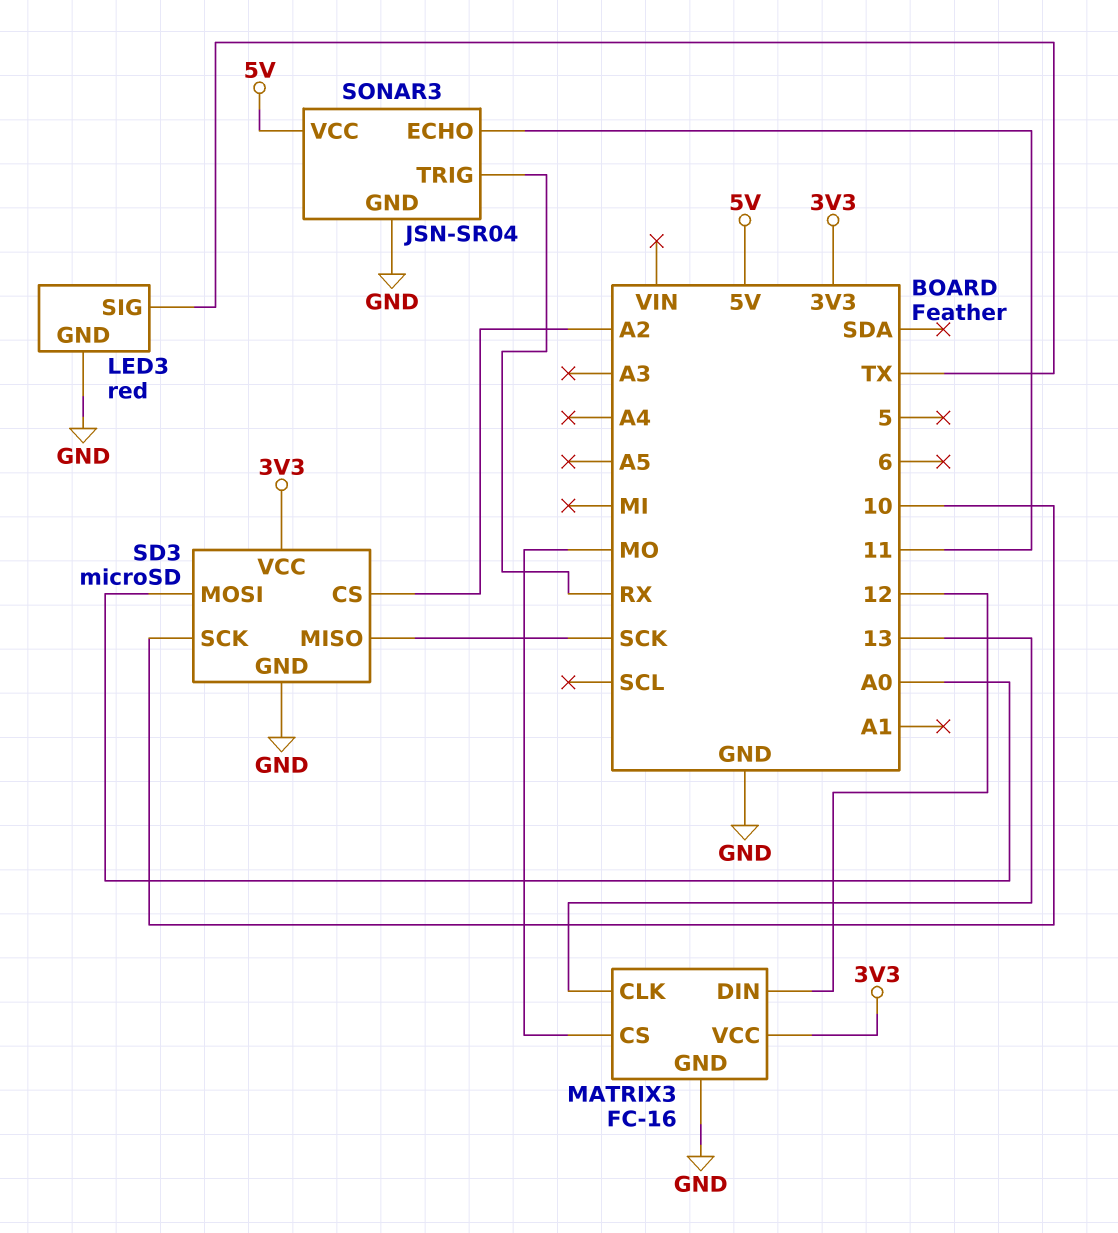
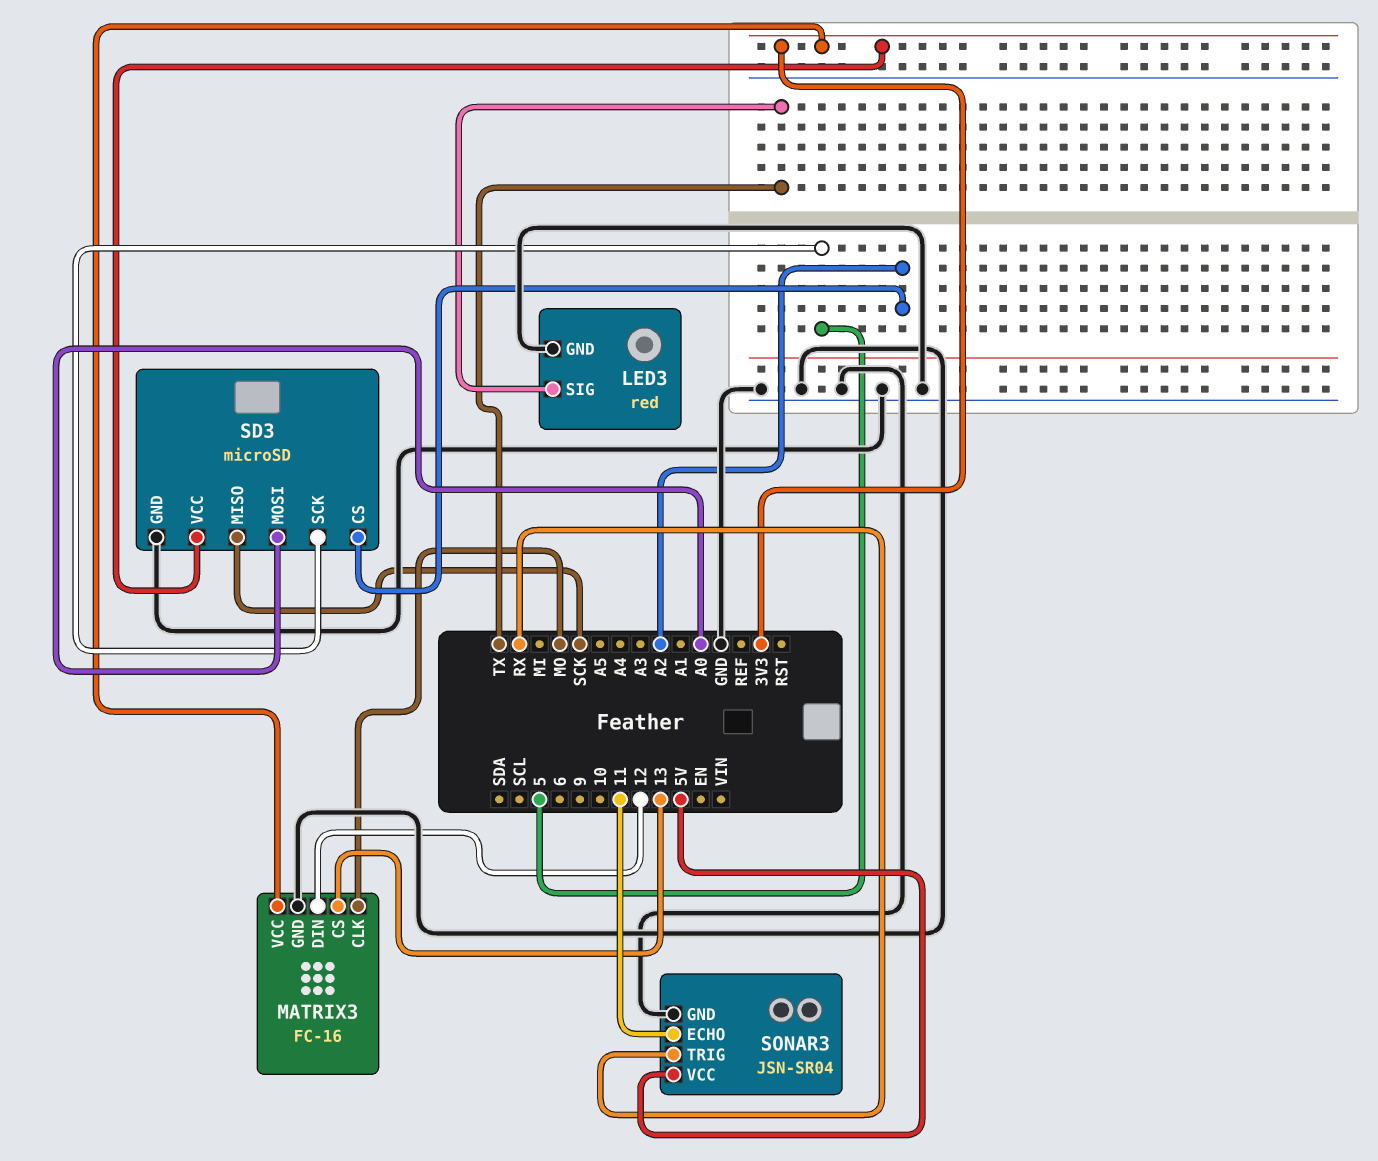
MATRIX3 pin CLK: 13 -> MO
MATRIX3 pin CS: MO -> 13
SD3 pin SCK: 10 -> 5

